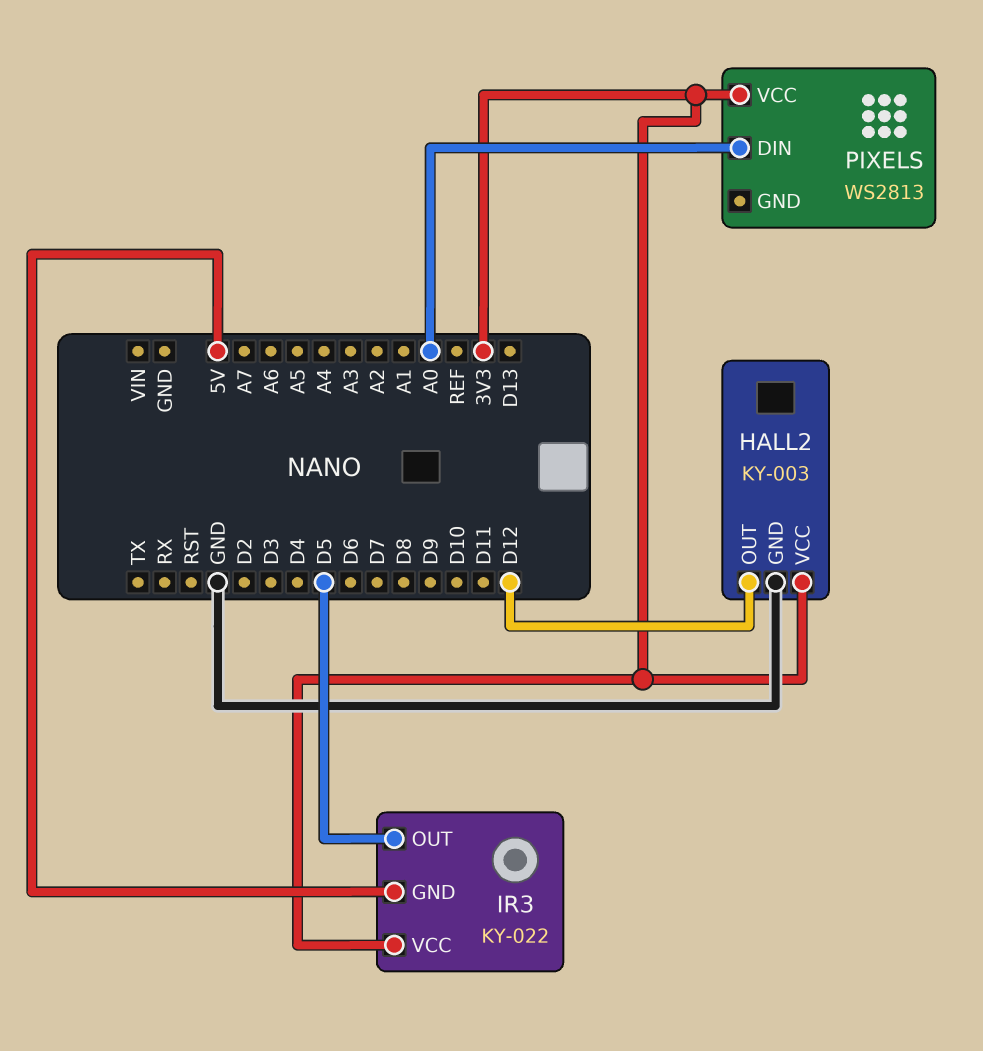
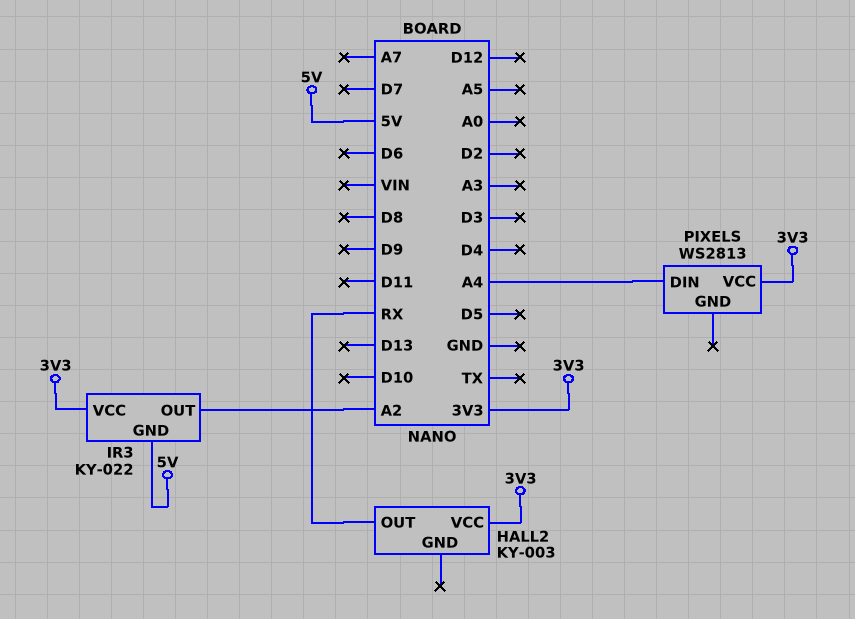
HALL2 pin GND: GND -> none
HALL2 pin OUT: D12 -> RX
IR3 pin OUT: D5 -> A2
PIXELS pin DIN: A0 -> A4

